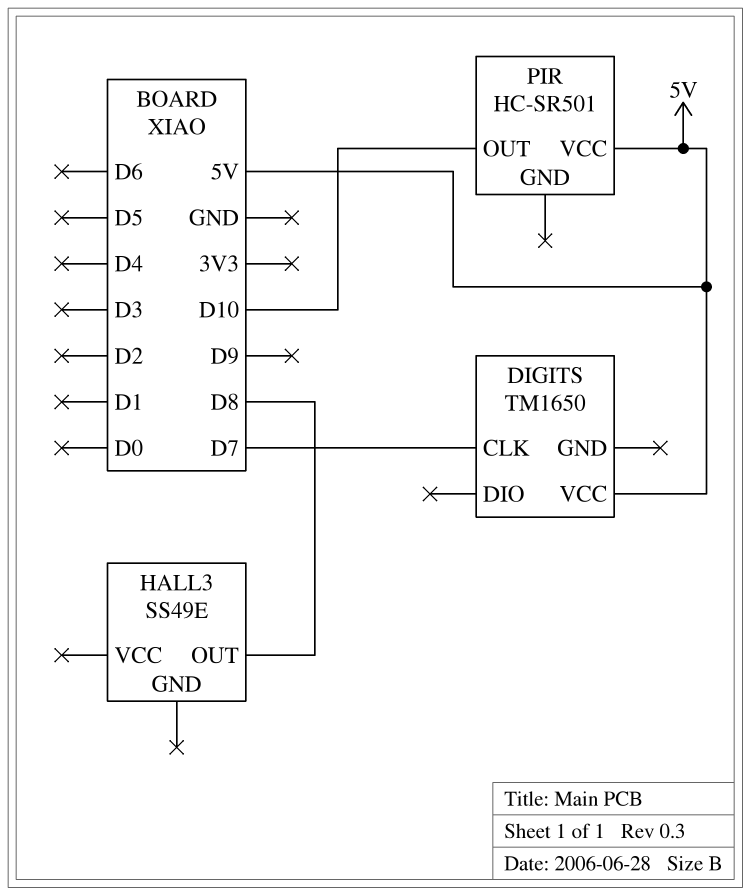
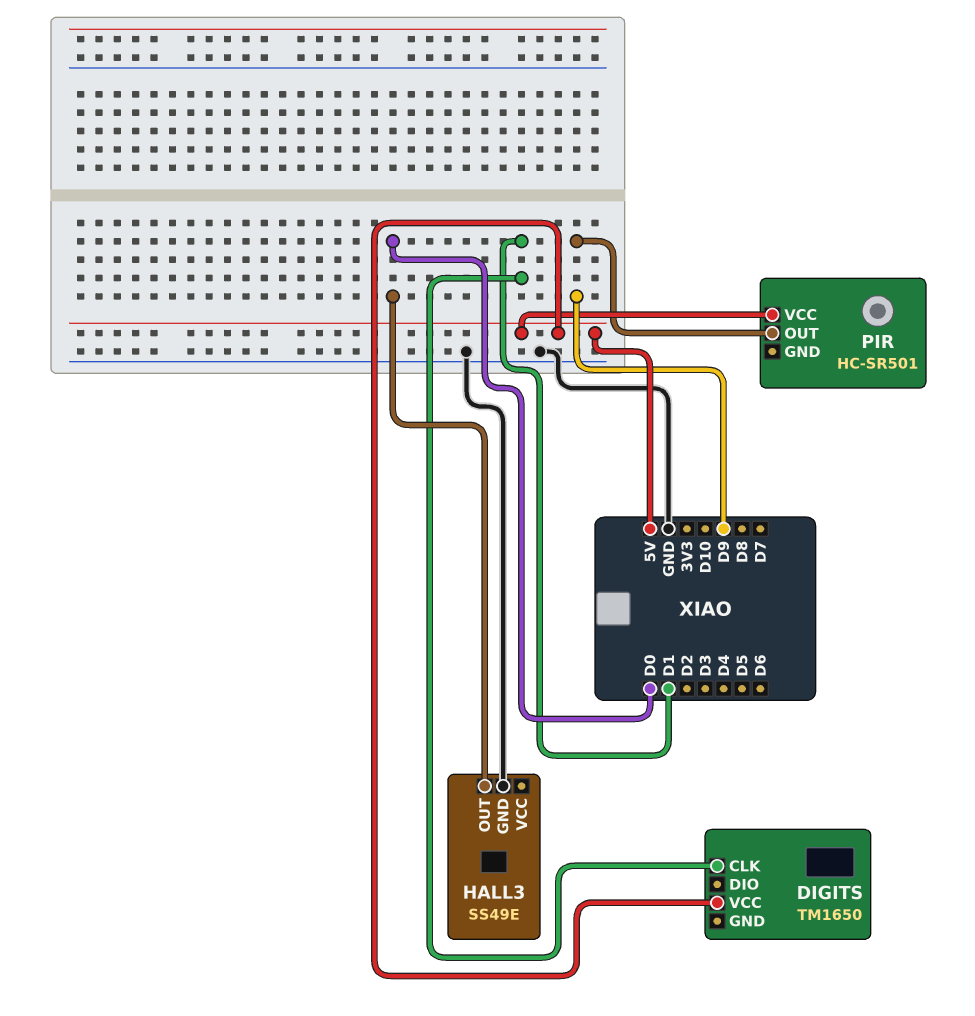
DIGITS pin CLK: D7 -> D1
HALL3 pin GND: none -> GND
HALL3 pin OUT: D8 -> D0
PIR pin OUT: D10 -> D9

